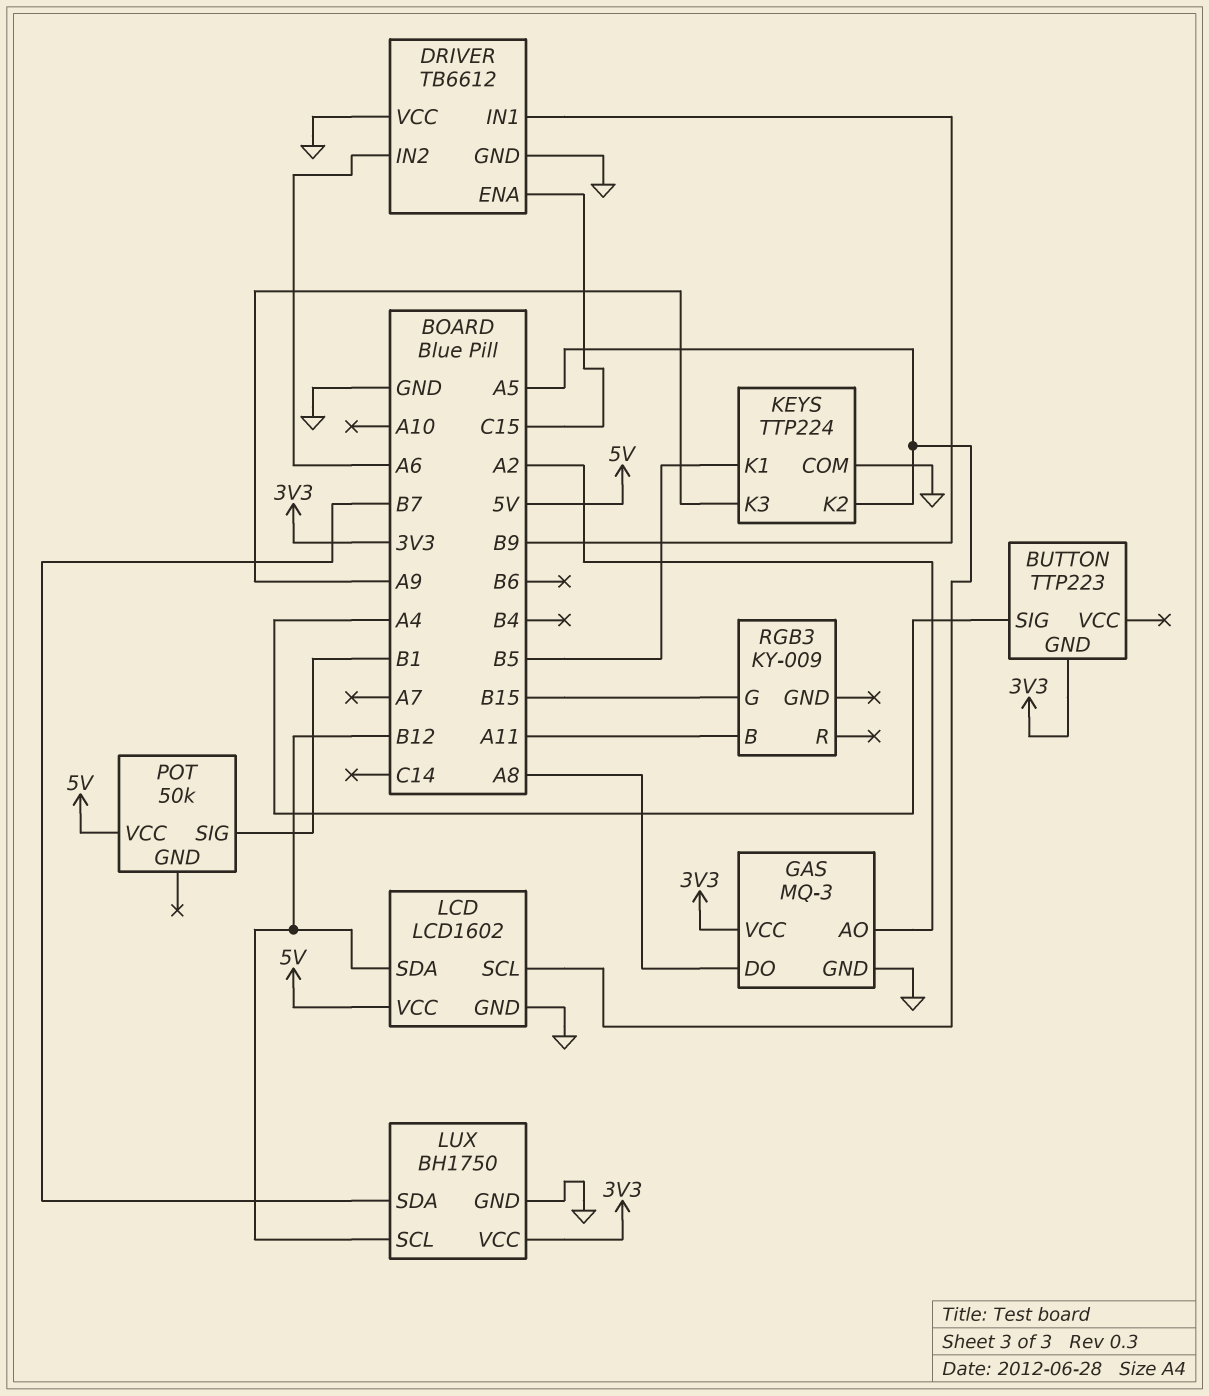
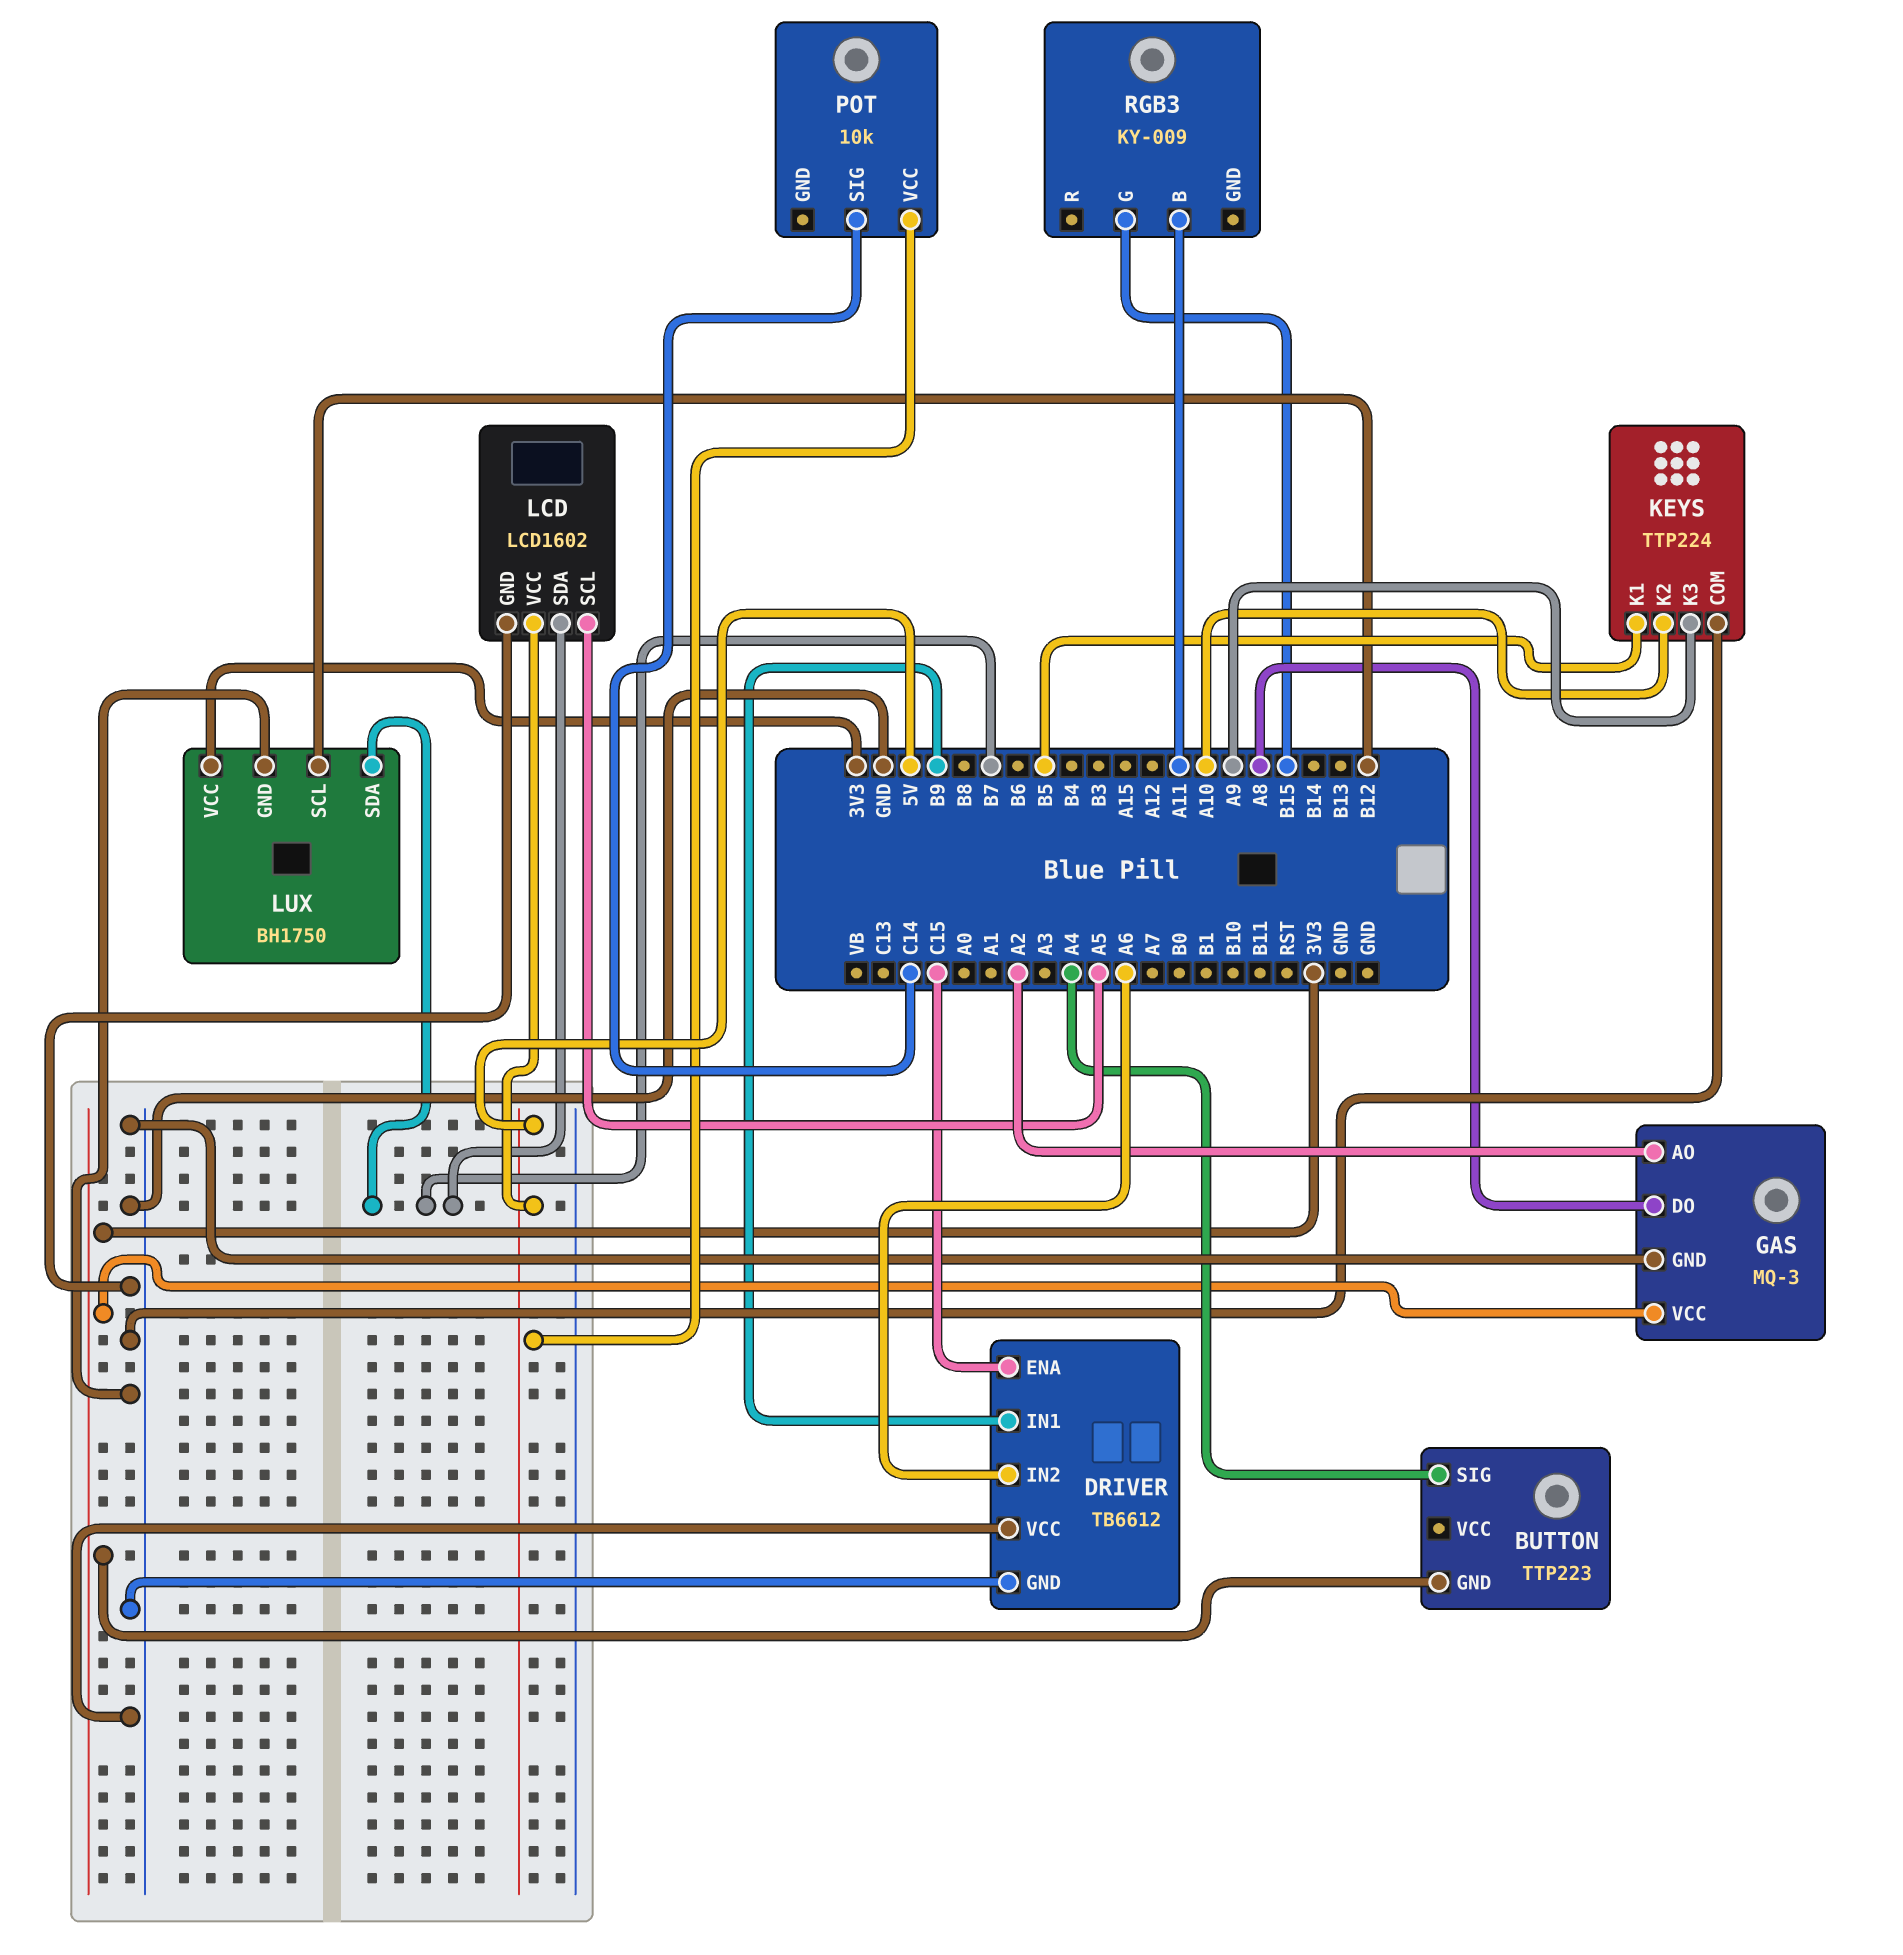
KEYS pin K2: A5 -> A10
LCD pin SDA: B12 -> B7
POT: 50k -> 10k
POT pin SIG: B1 -> C14

